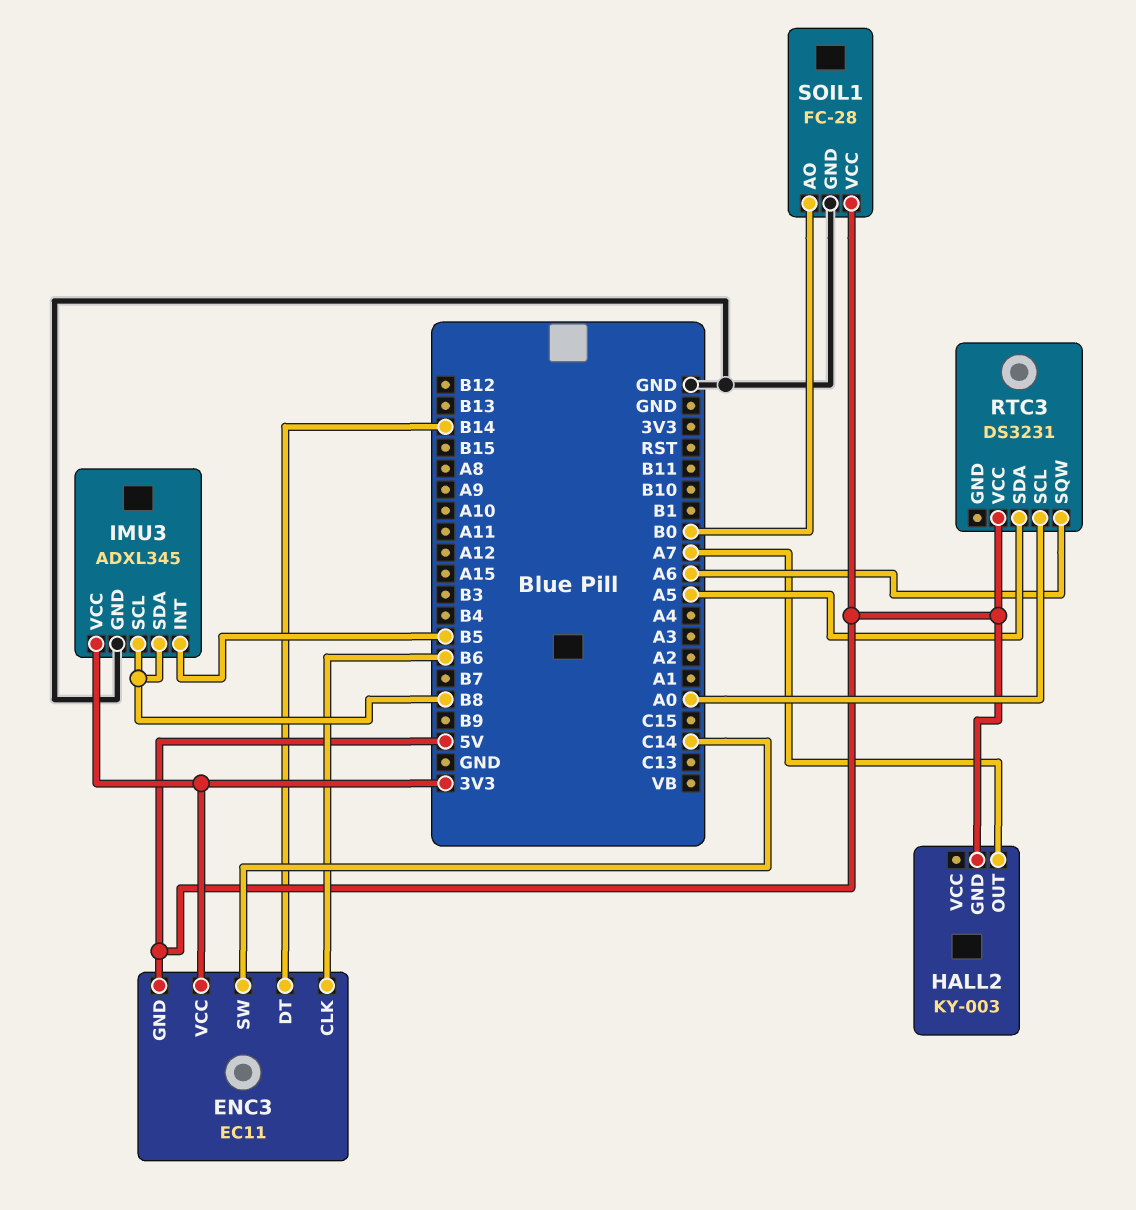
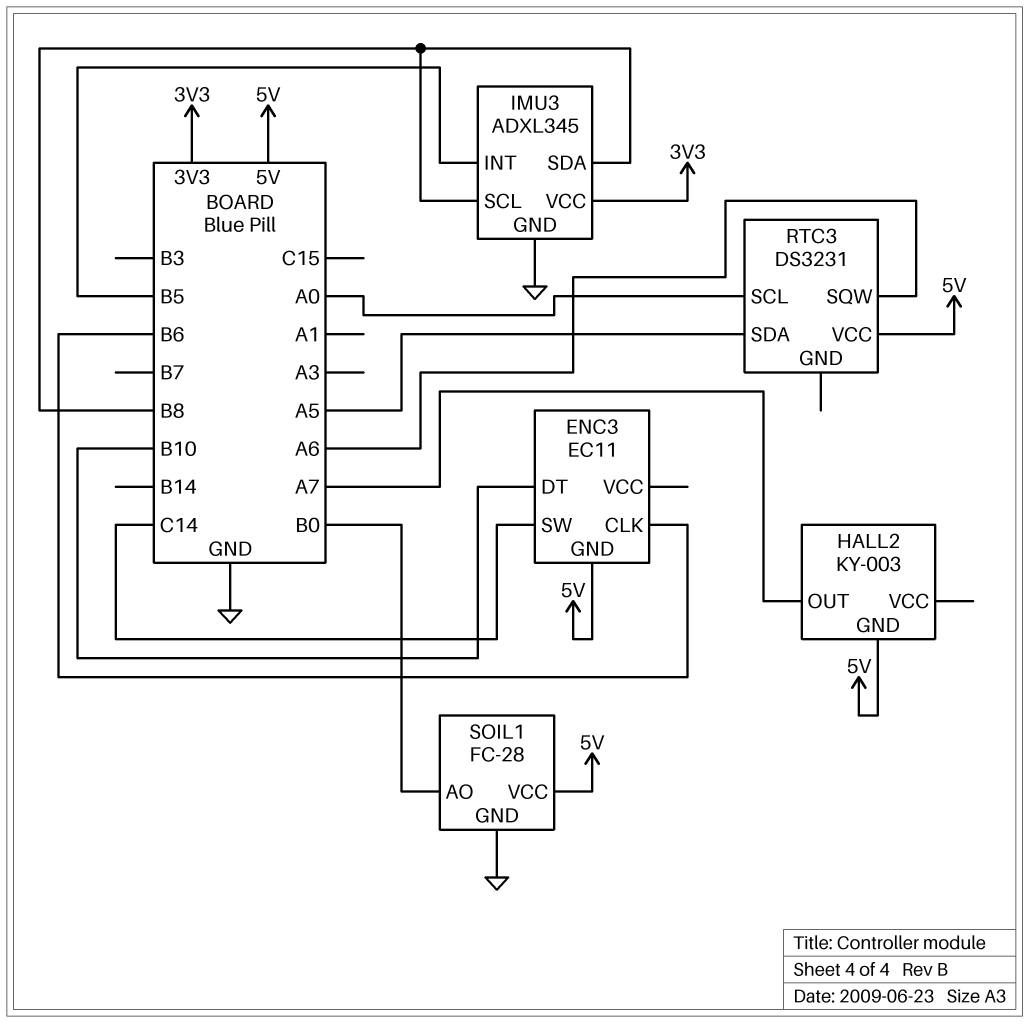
ENC3 pin DT: B14 -> B10
ENC3 pin VCC: 3V3 -> none

